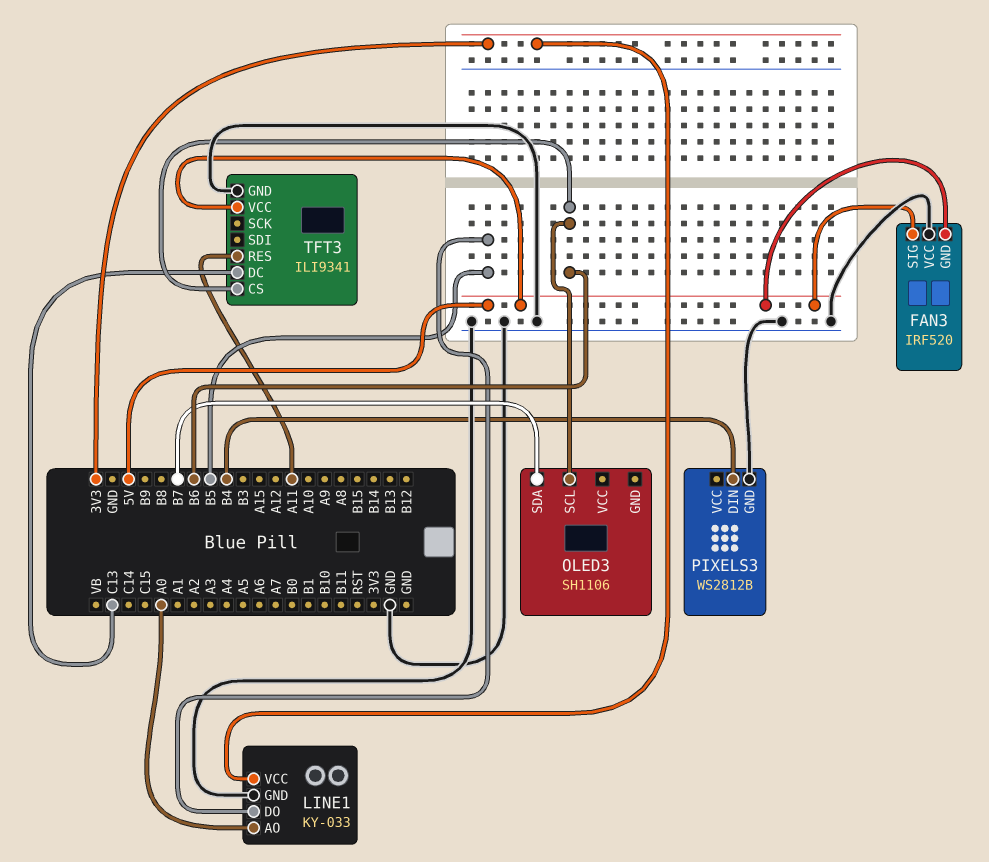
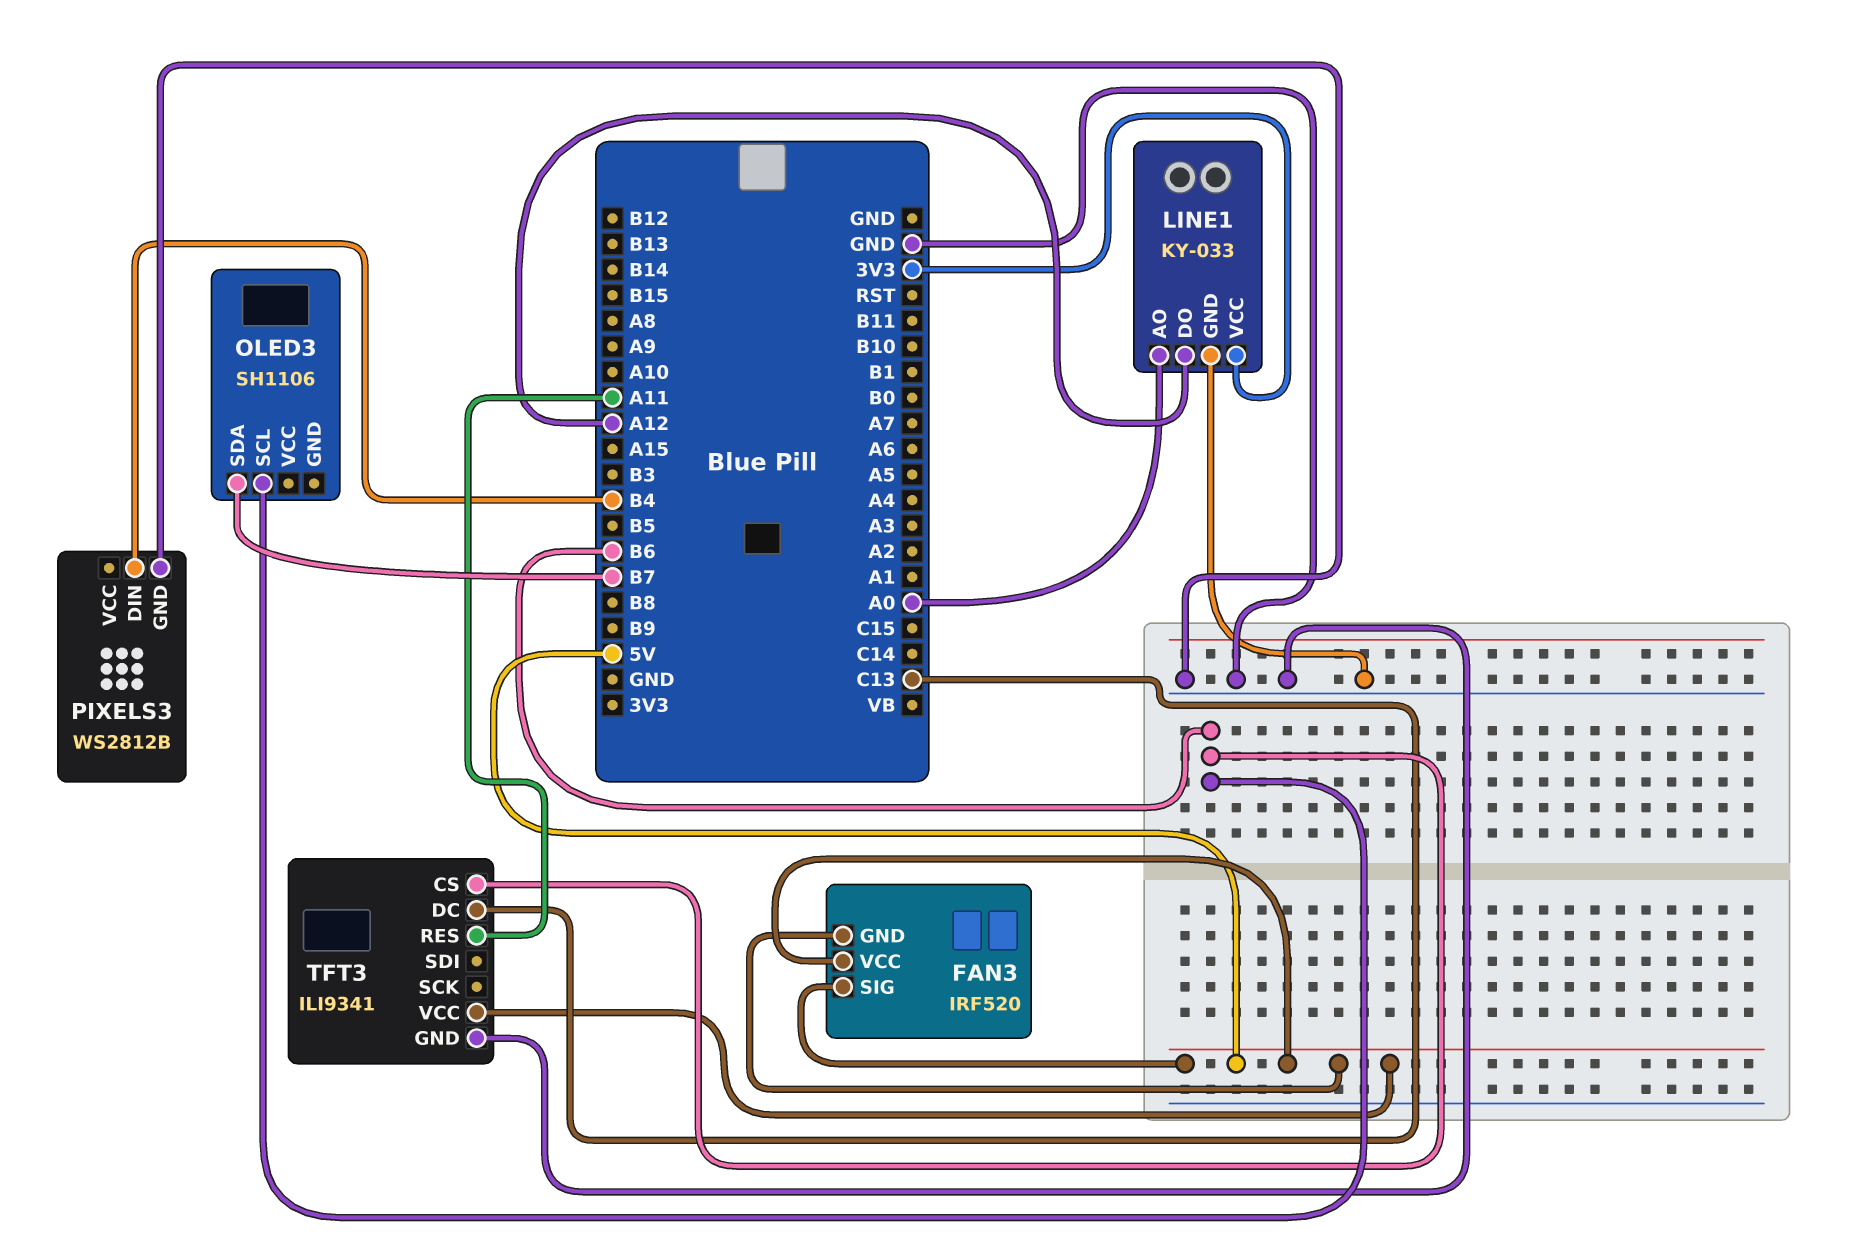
FAN3 pin VCC: GND -> 5V
LINE1 pin DO: B5 -> A12

